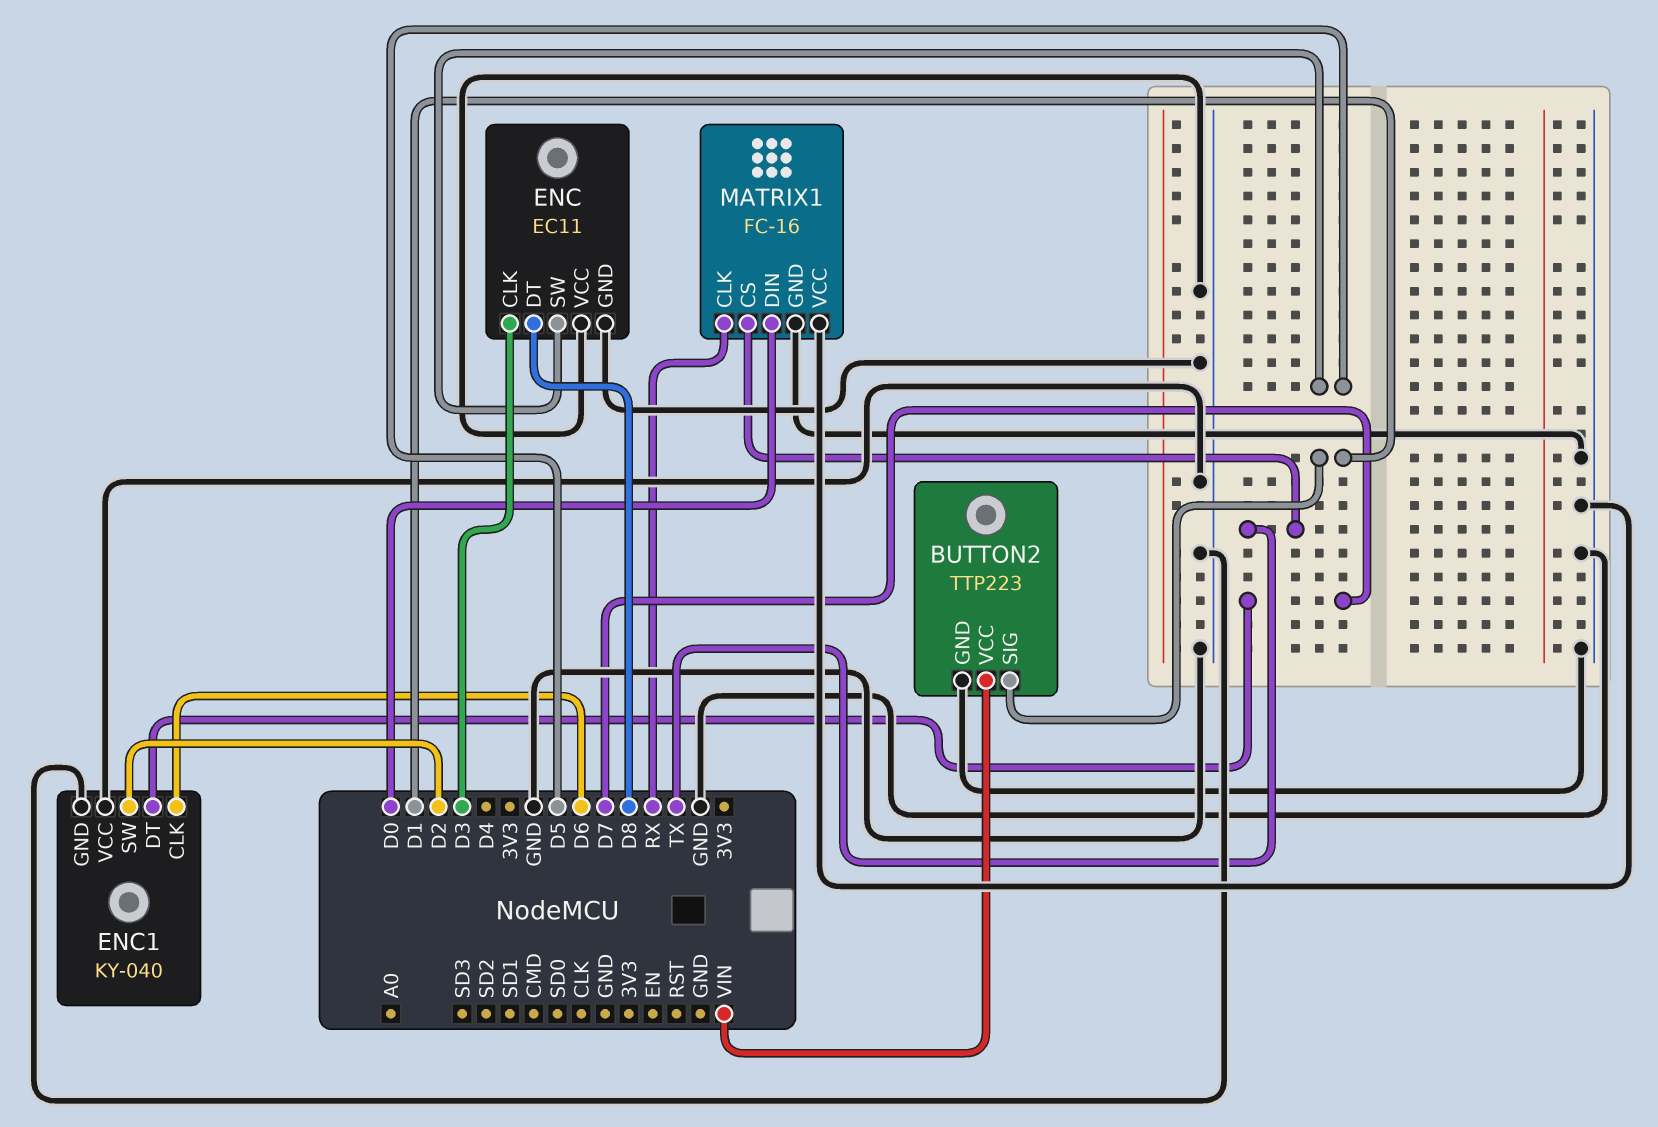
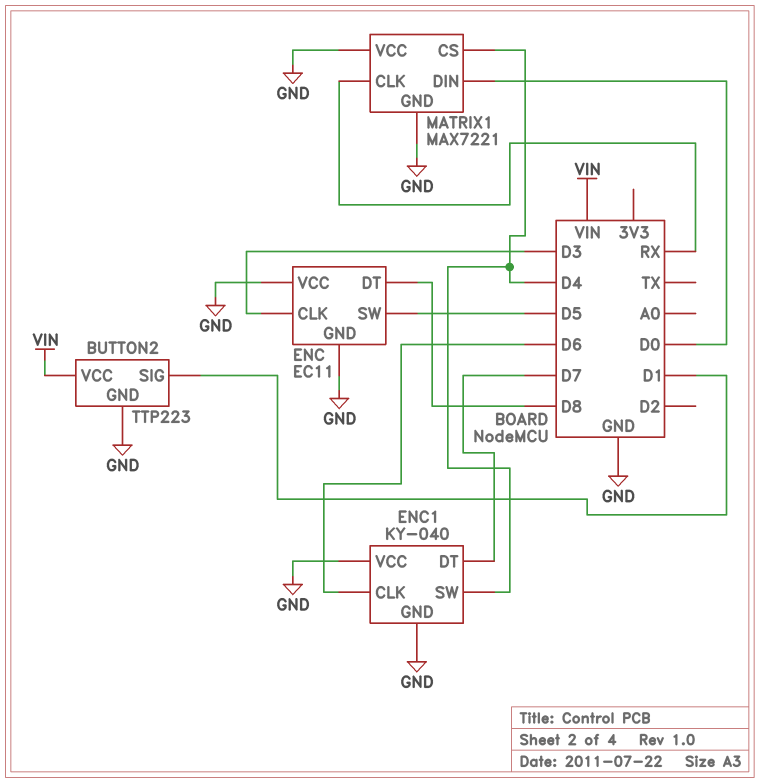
ENC1 pin SW: D2 -> D4
MATRIX1: FC-16 -> MAX7221
MATRIX1 pin CS: TX -> D4

